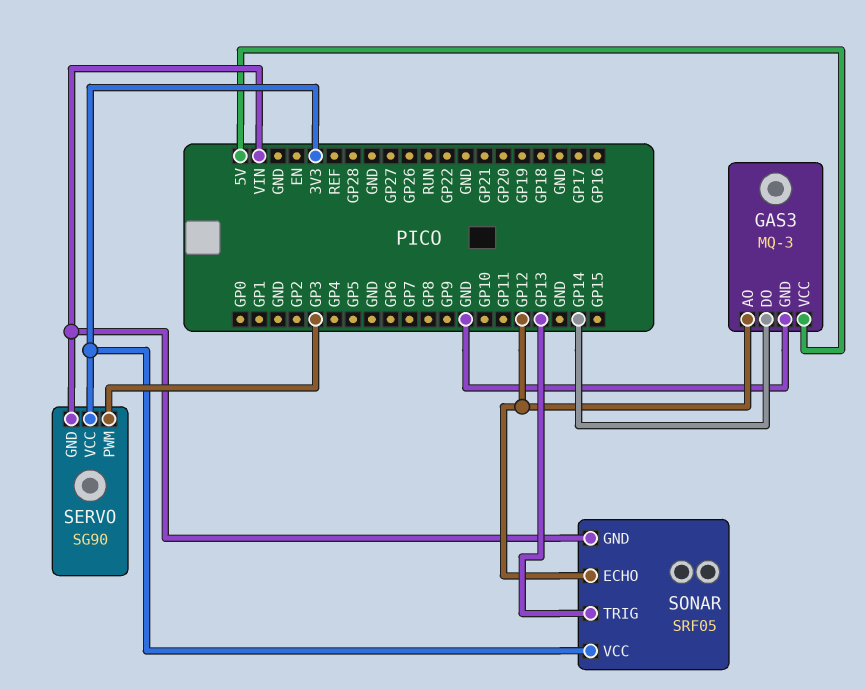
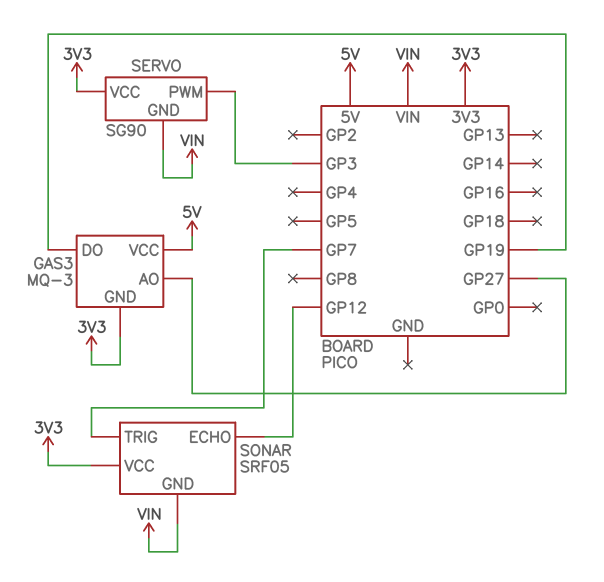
GAS3 pin AO: GP12 -> GP27
GAS3 pin DO: GP14 -> GP19
GAS3 pin GND: GND -> 3V3
SONAR pin TRIG: GP13 -> GP7

